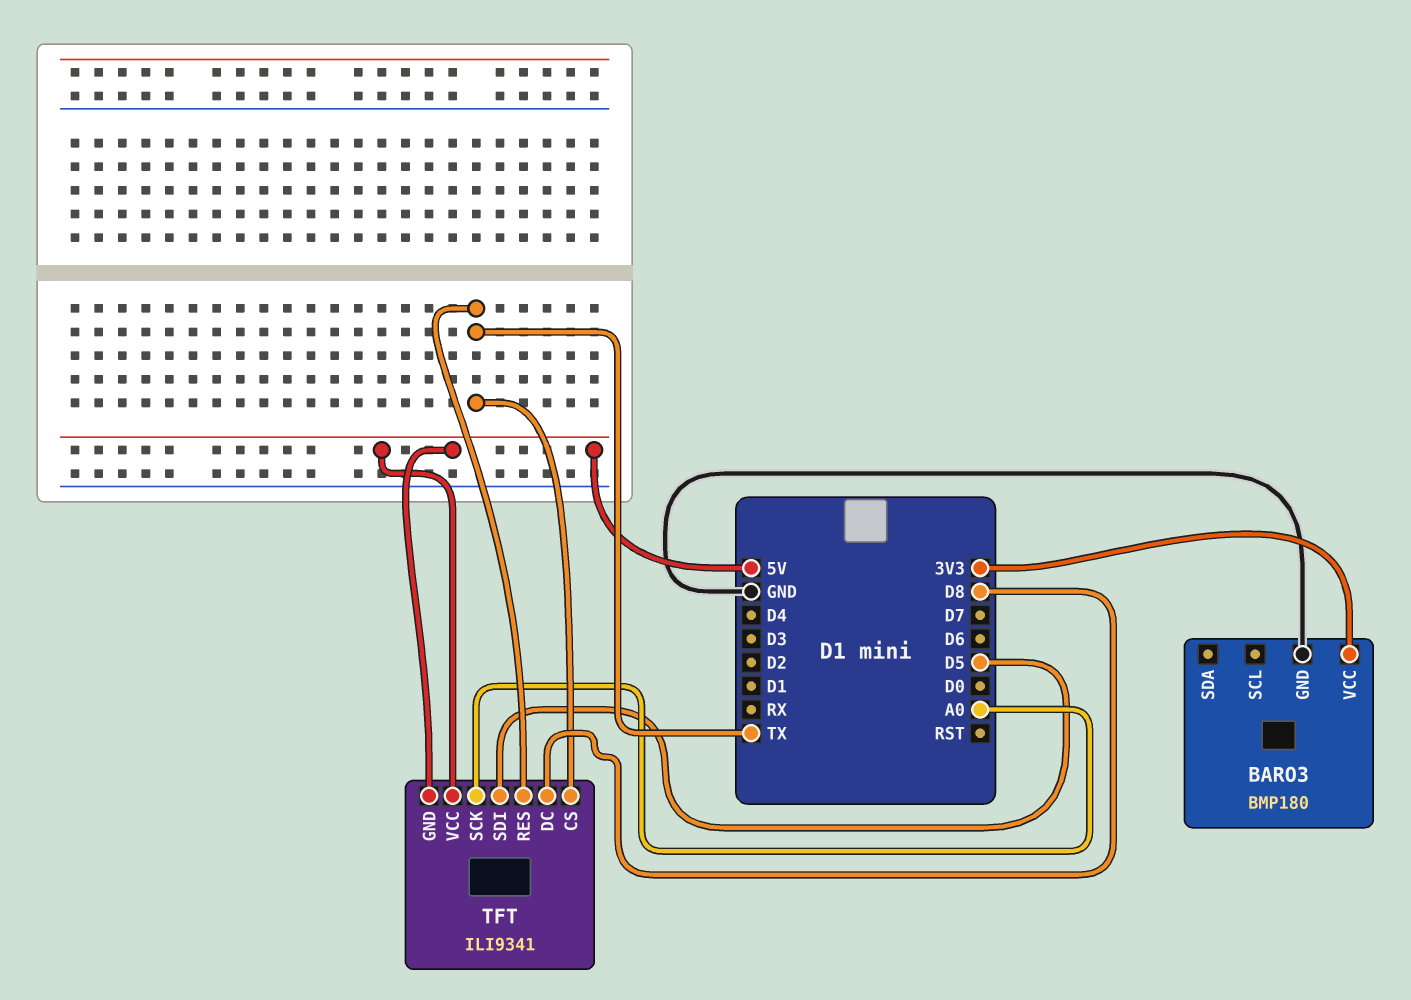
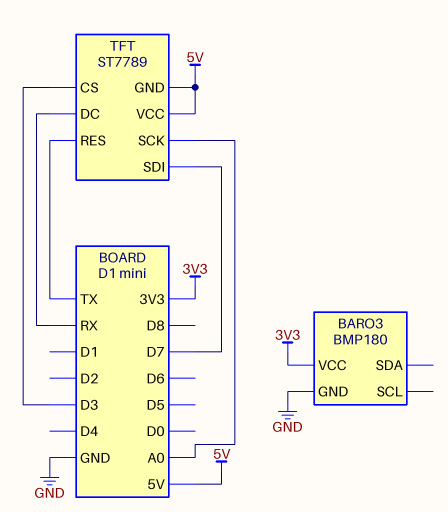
TFT: ILI9341 -> ST7789
TFT pin CS: TX -> D3
TFT pin DC: D8 -> RX
TFT pin SDI: D5 -> D7

